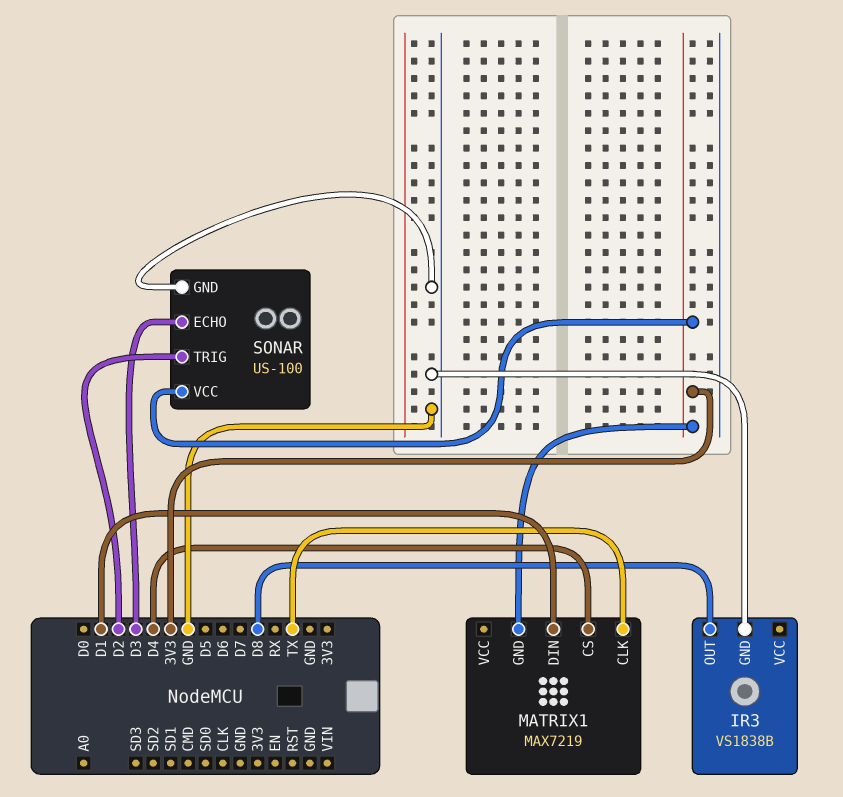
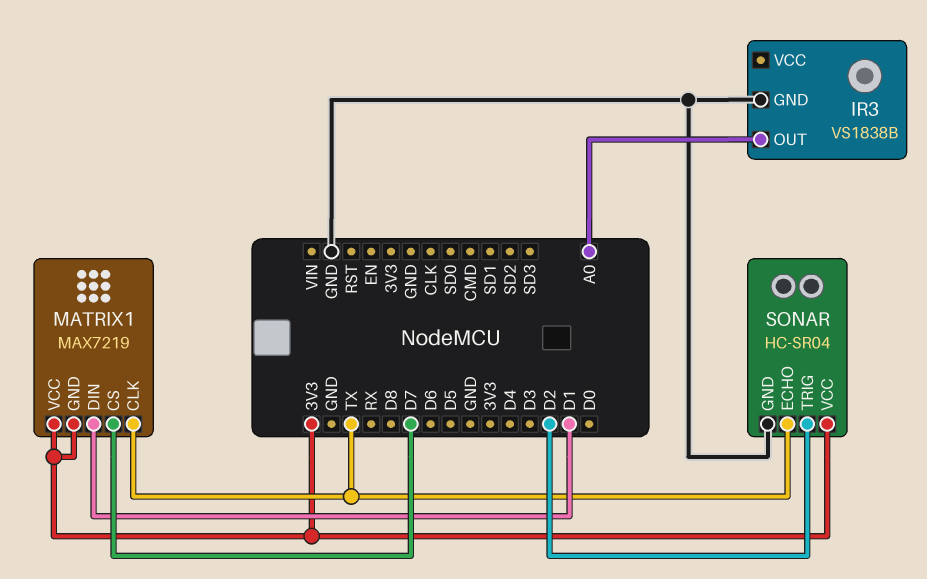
IR3 pin OUT: D8 -> A0
MATRIX1 pin CS: D4 -> D7
MATRIX1 pin VCC: none -> 3V3
SONAR: US-100 -> HC-SR04
SONAR pin ECHO: D3 -> TX

